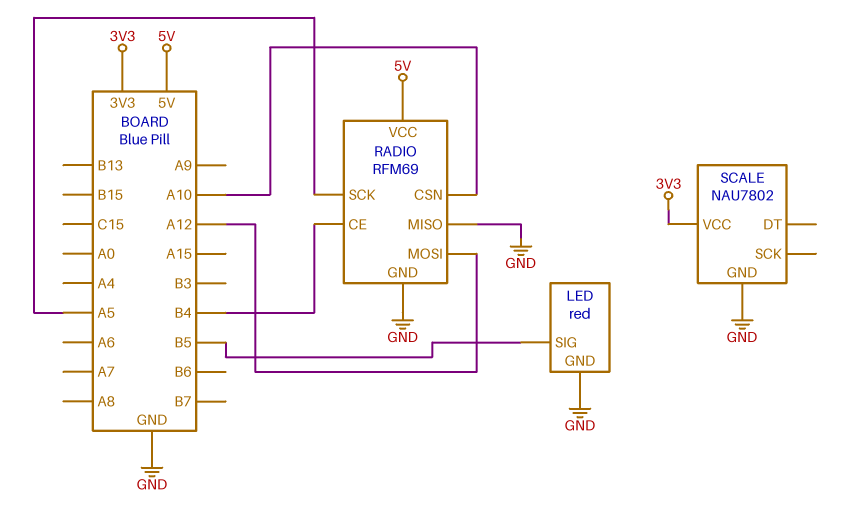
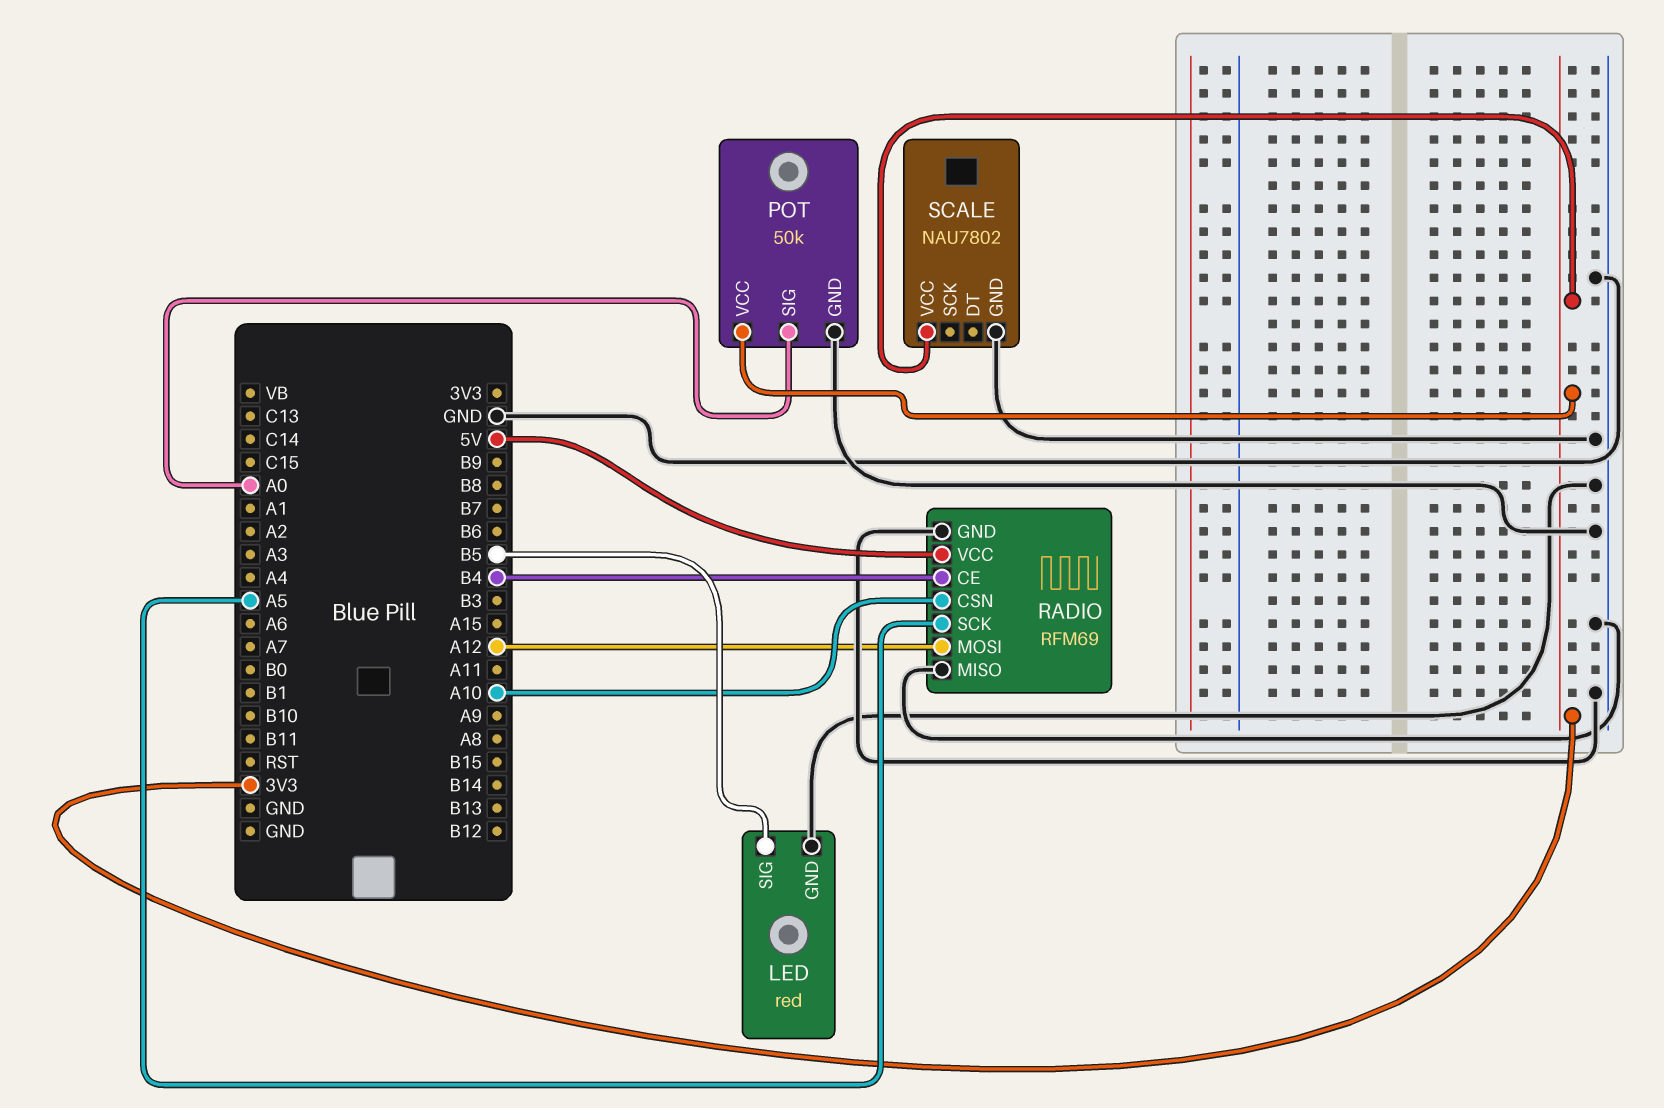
POT: none -> 50k
POT pin GND: none -> GND
POT pin SIG: none -> A0
POT pin VCC: none -> 3V3

